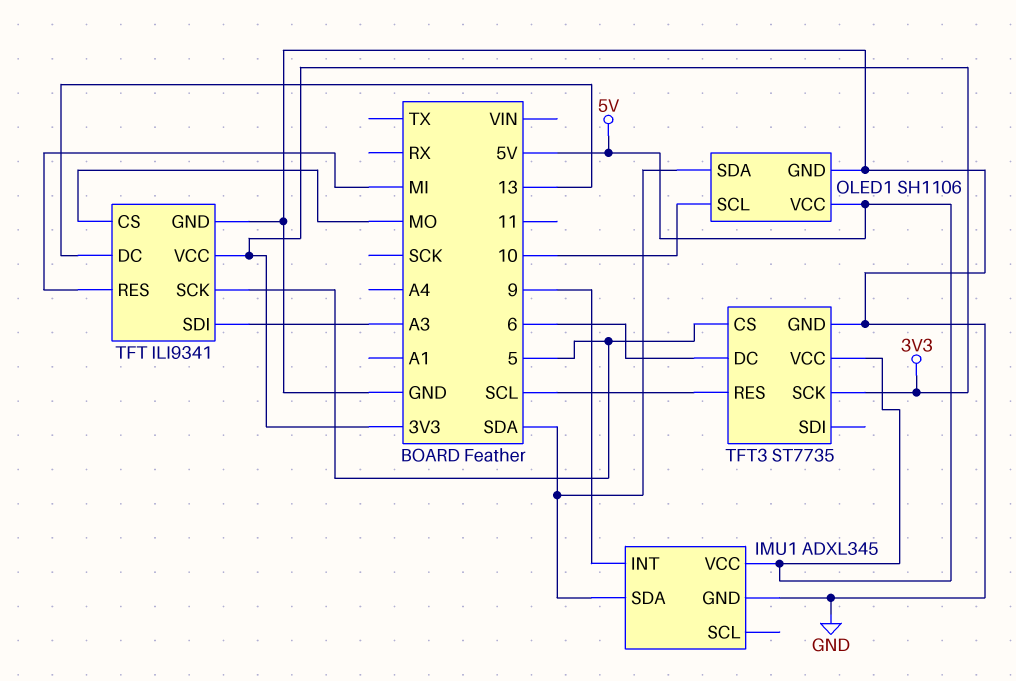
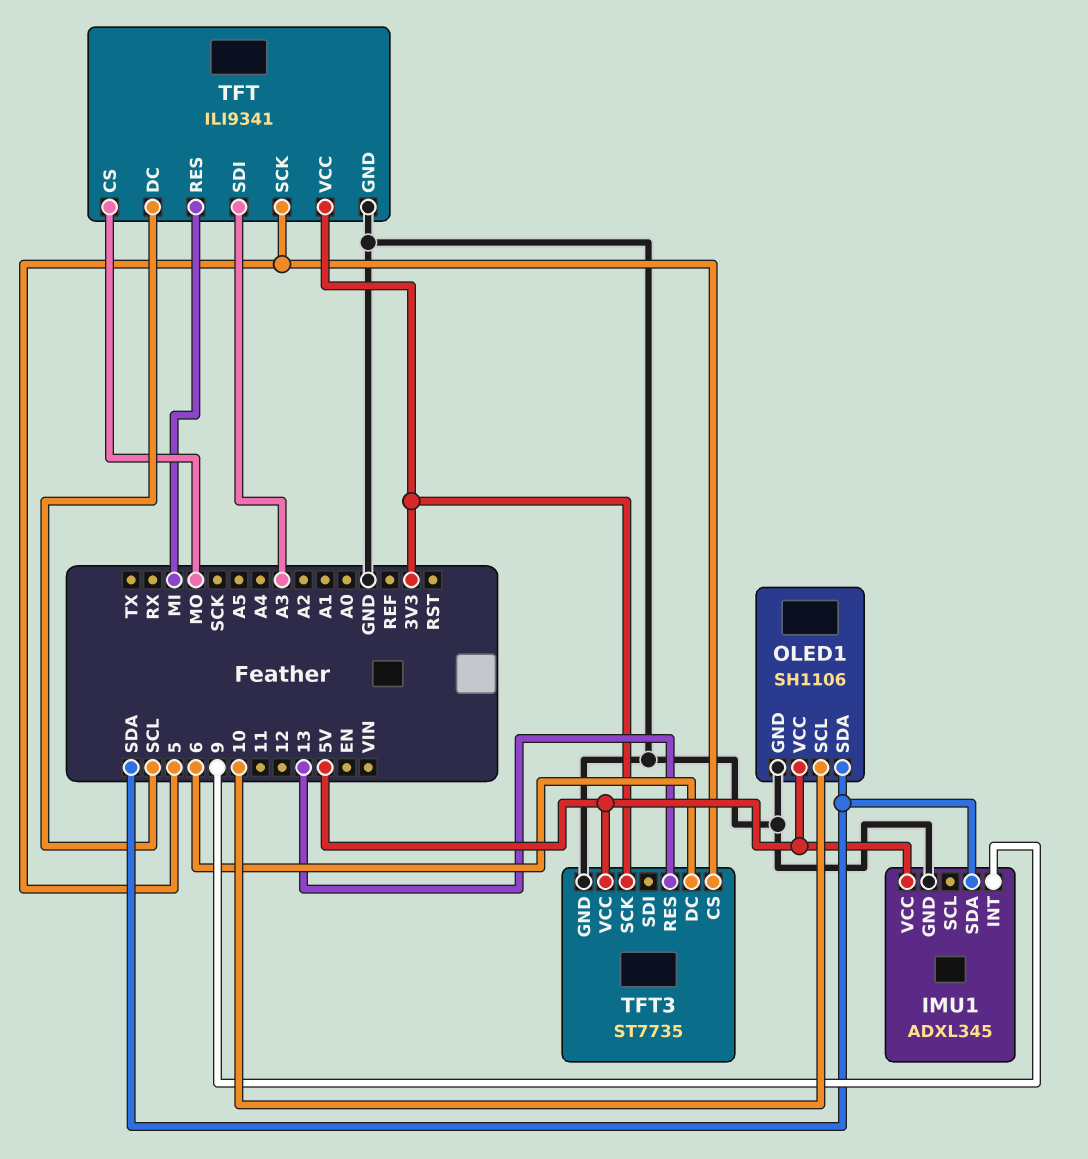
TFT pin DC: 13 -> SCL
TFT3 pin RES: SCL -> 13

